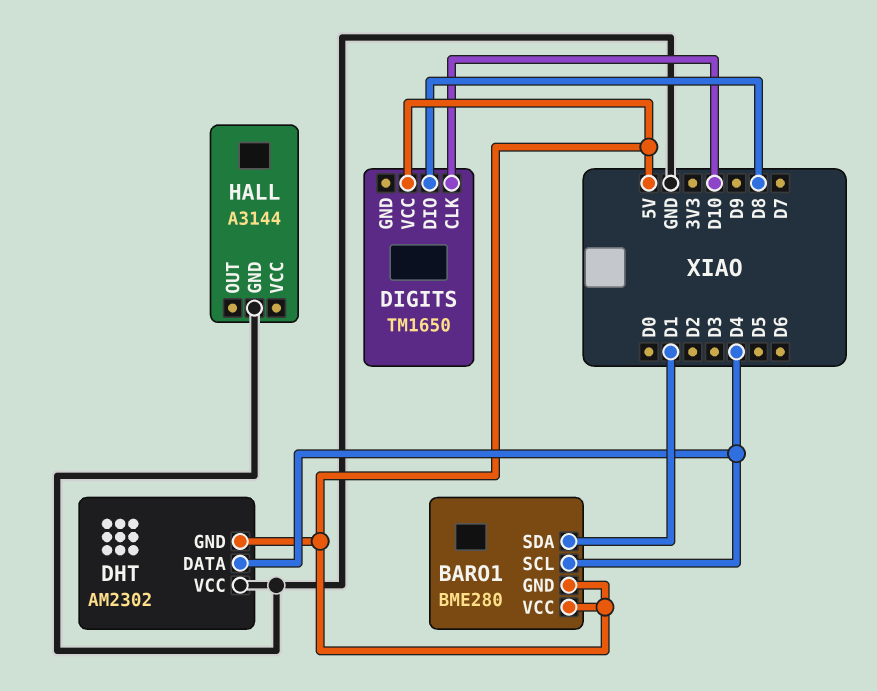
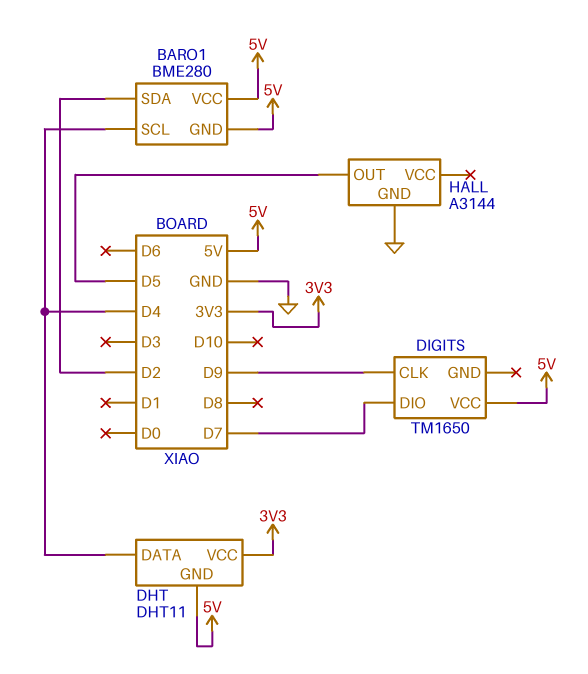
BARO1 pin SDA: D1 -> D2
DHT: AM2302 -> DHT11
DHT pin VCC: GND -> 3V3
DIGITS pin CLK: D10 -> D9
DIGITS pin DIO: D8 -> D7
HALL pin OUT: none -> D5

